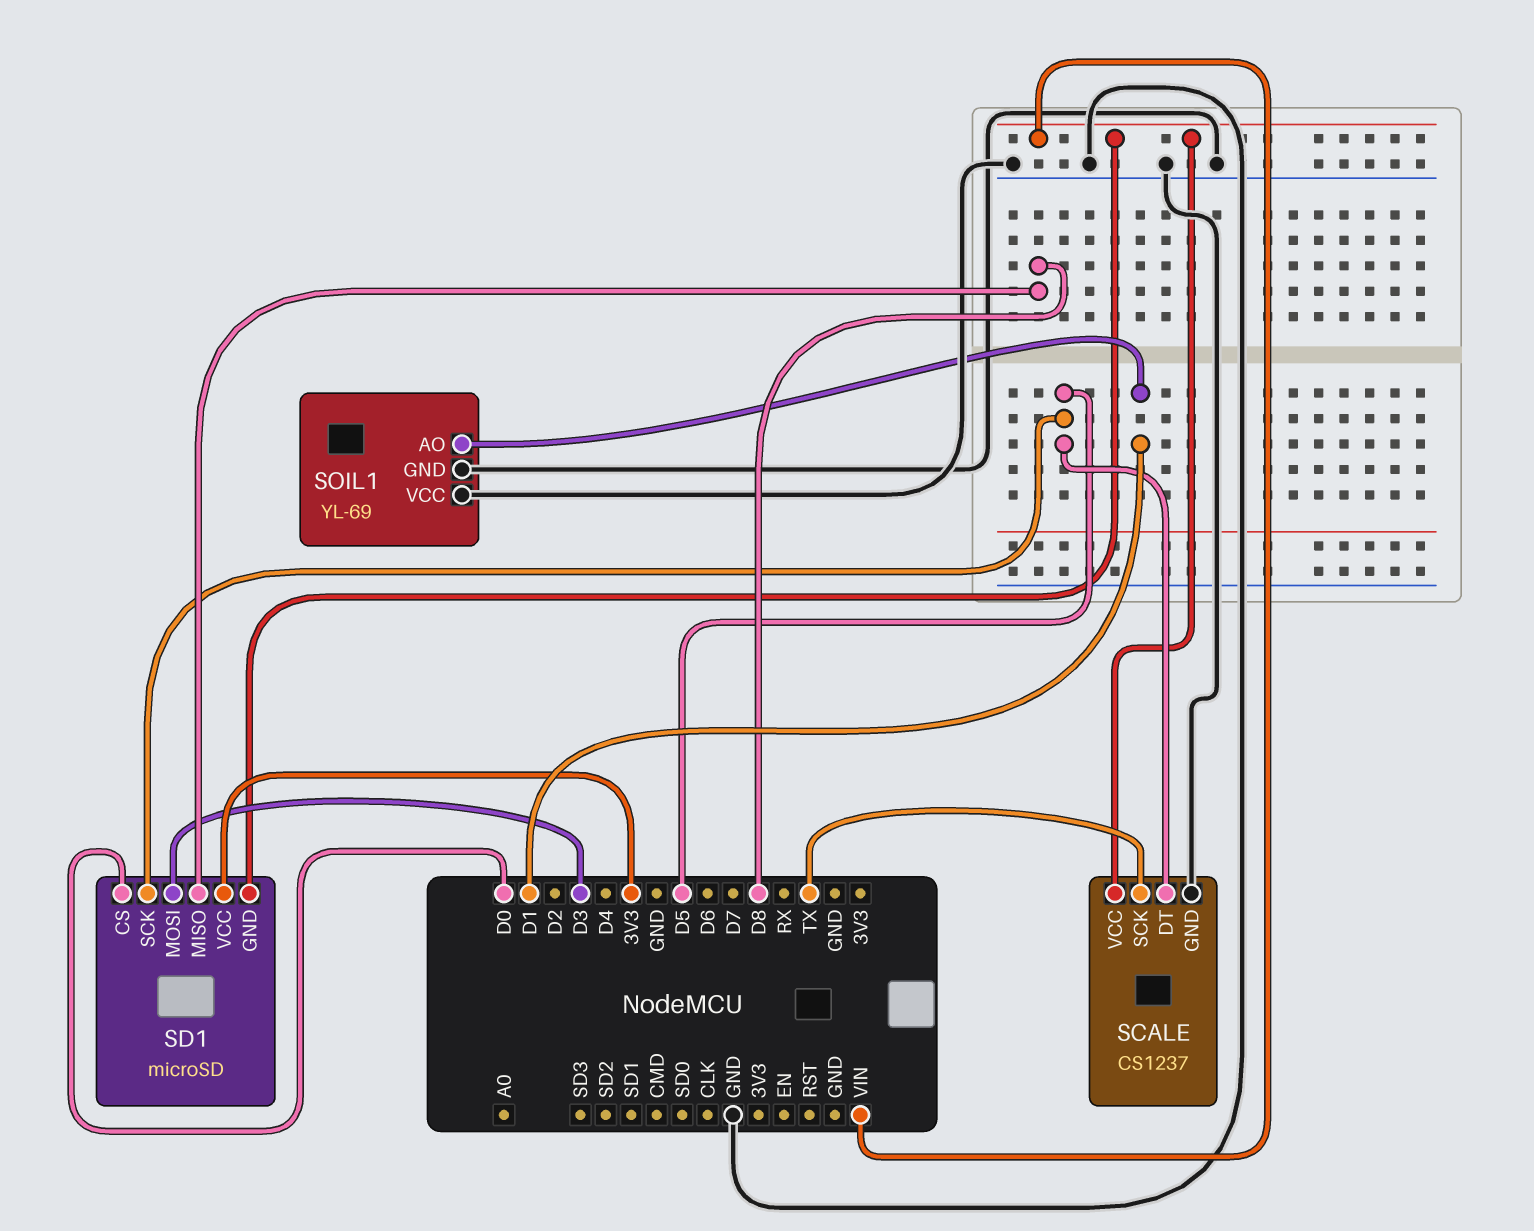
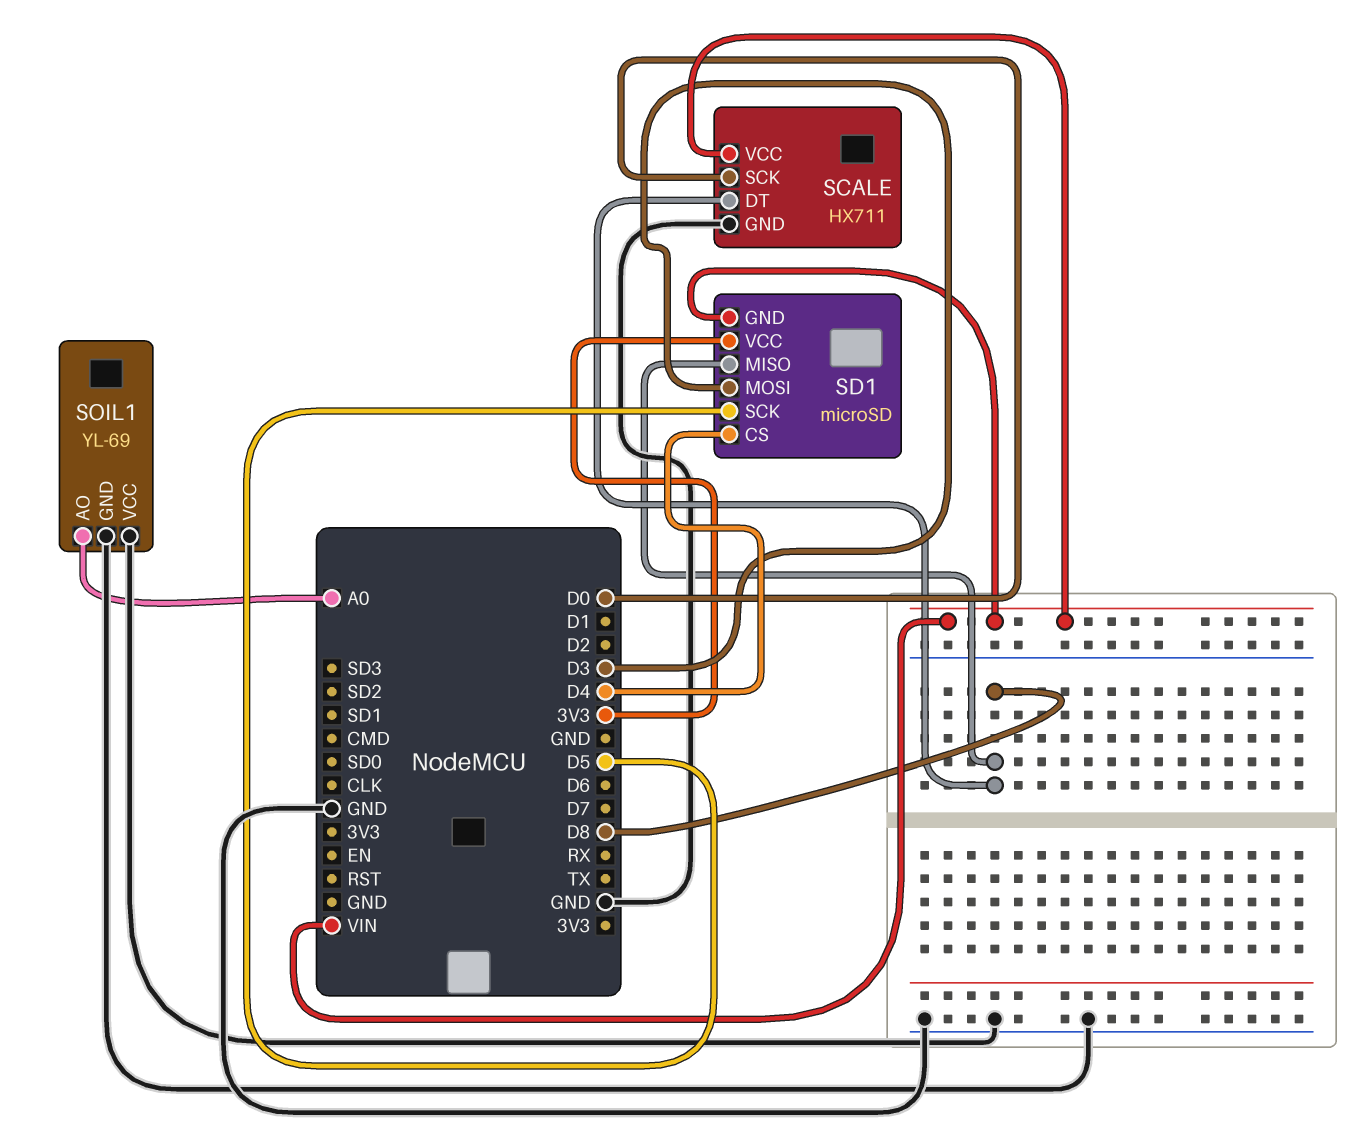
SCALE: CS1237 -> HX711
SCALE pin DT: D5 -> D8
SCALE pin SCK: TX -> D0
SD1 pin CS: D0 -> D4
SOIL1 pin AO: D1 -> A0

